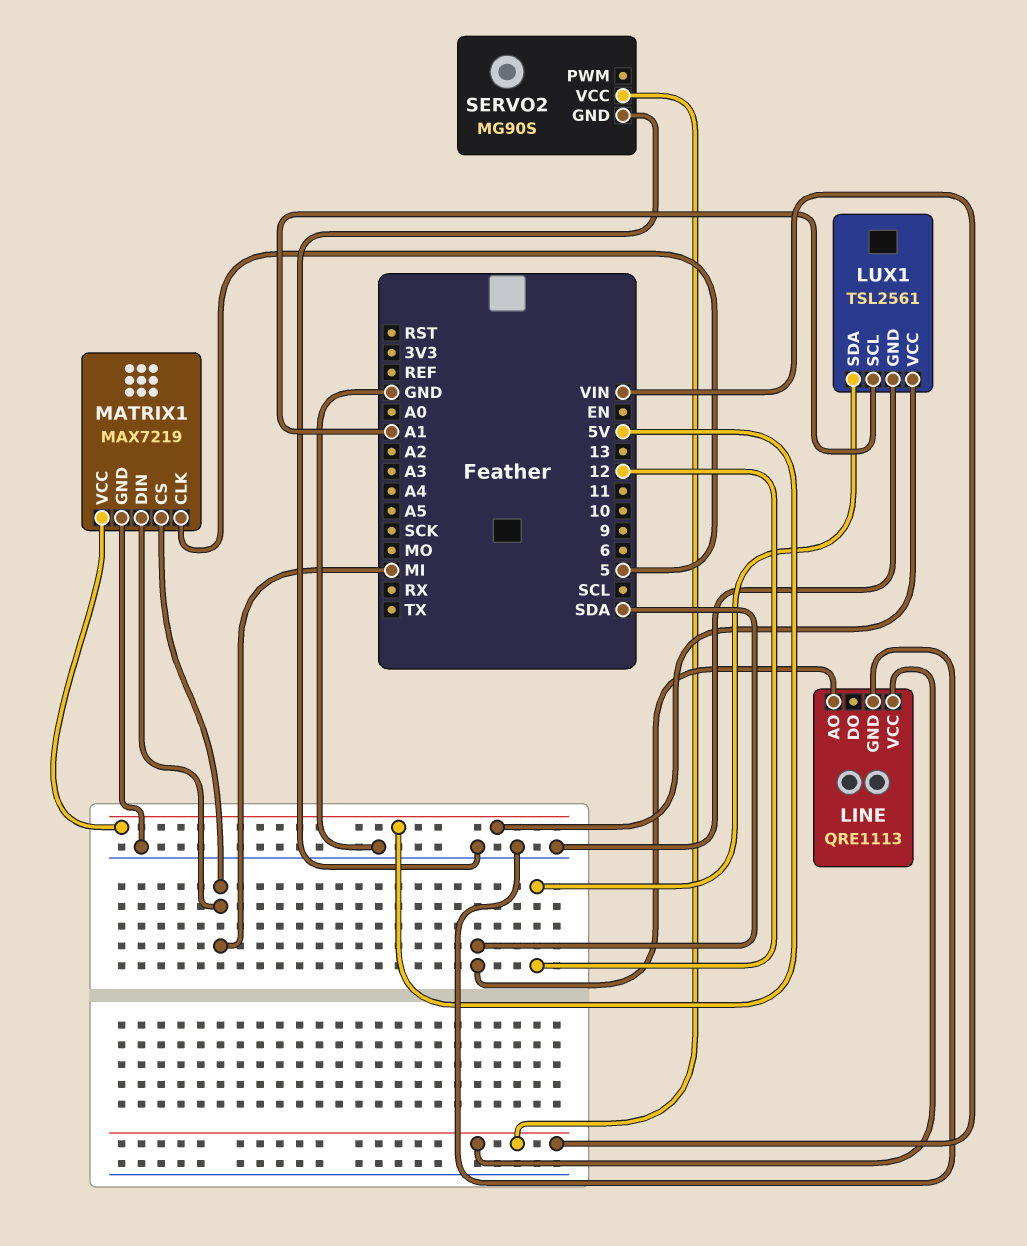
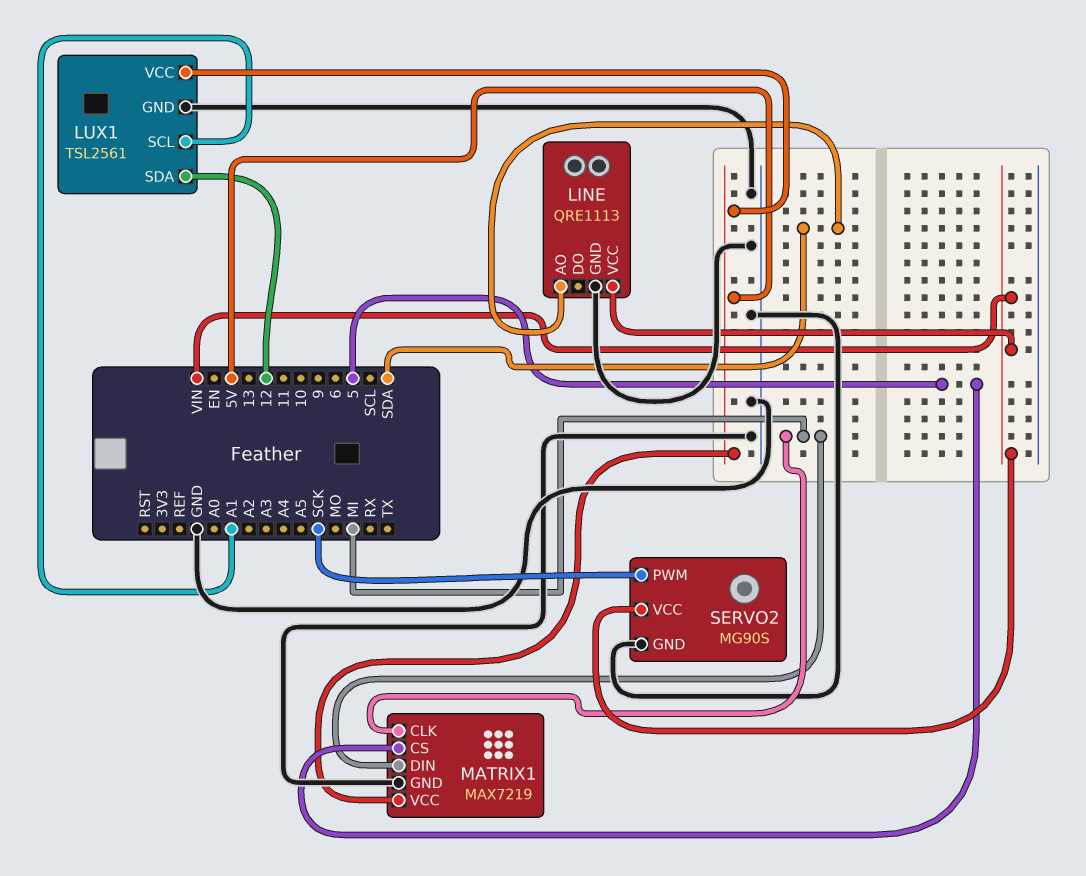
MATRIX1 pin CLK: 5 -> MI
MATRIX1 pin CS: MI -> 5
SERVO2 pin PWM: none -> SCK

